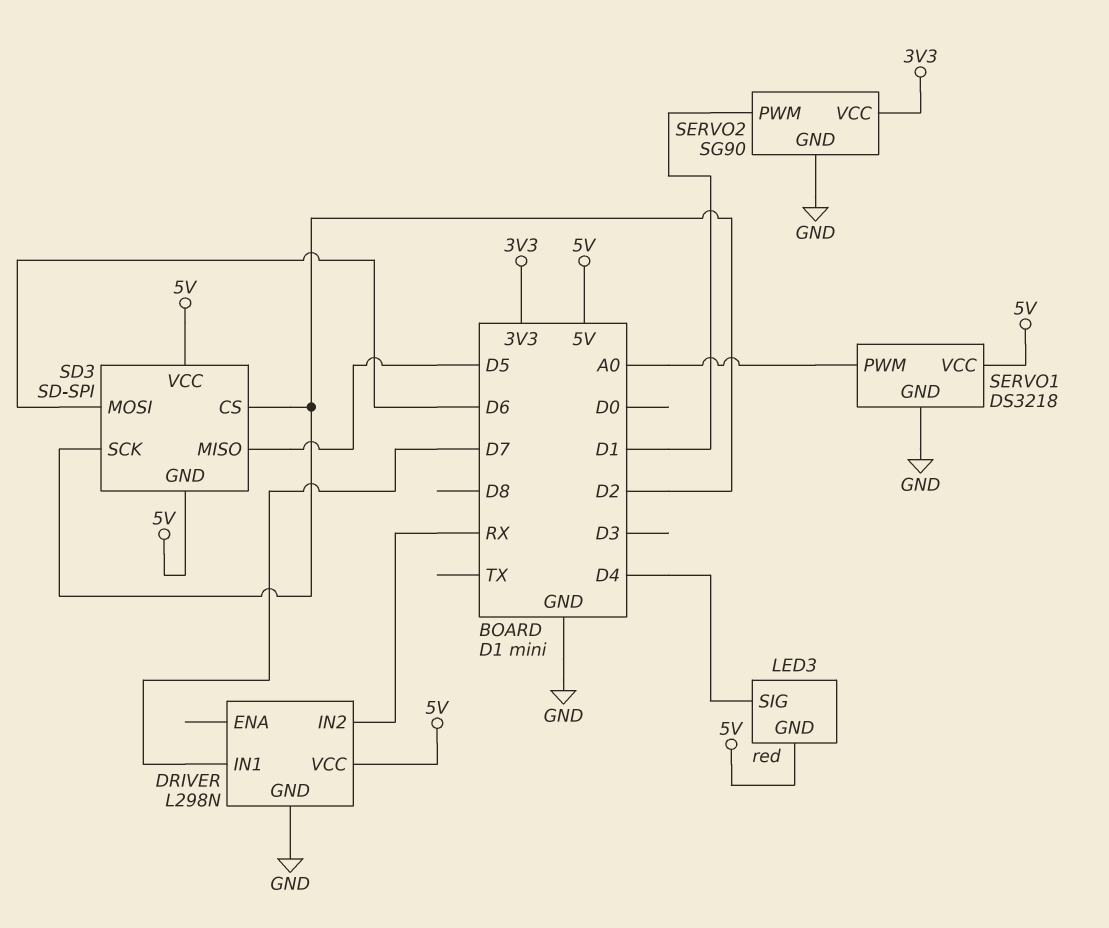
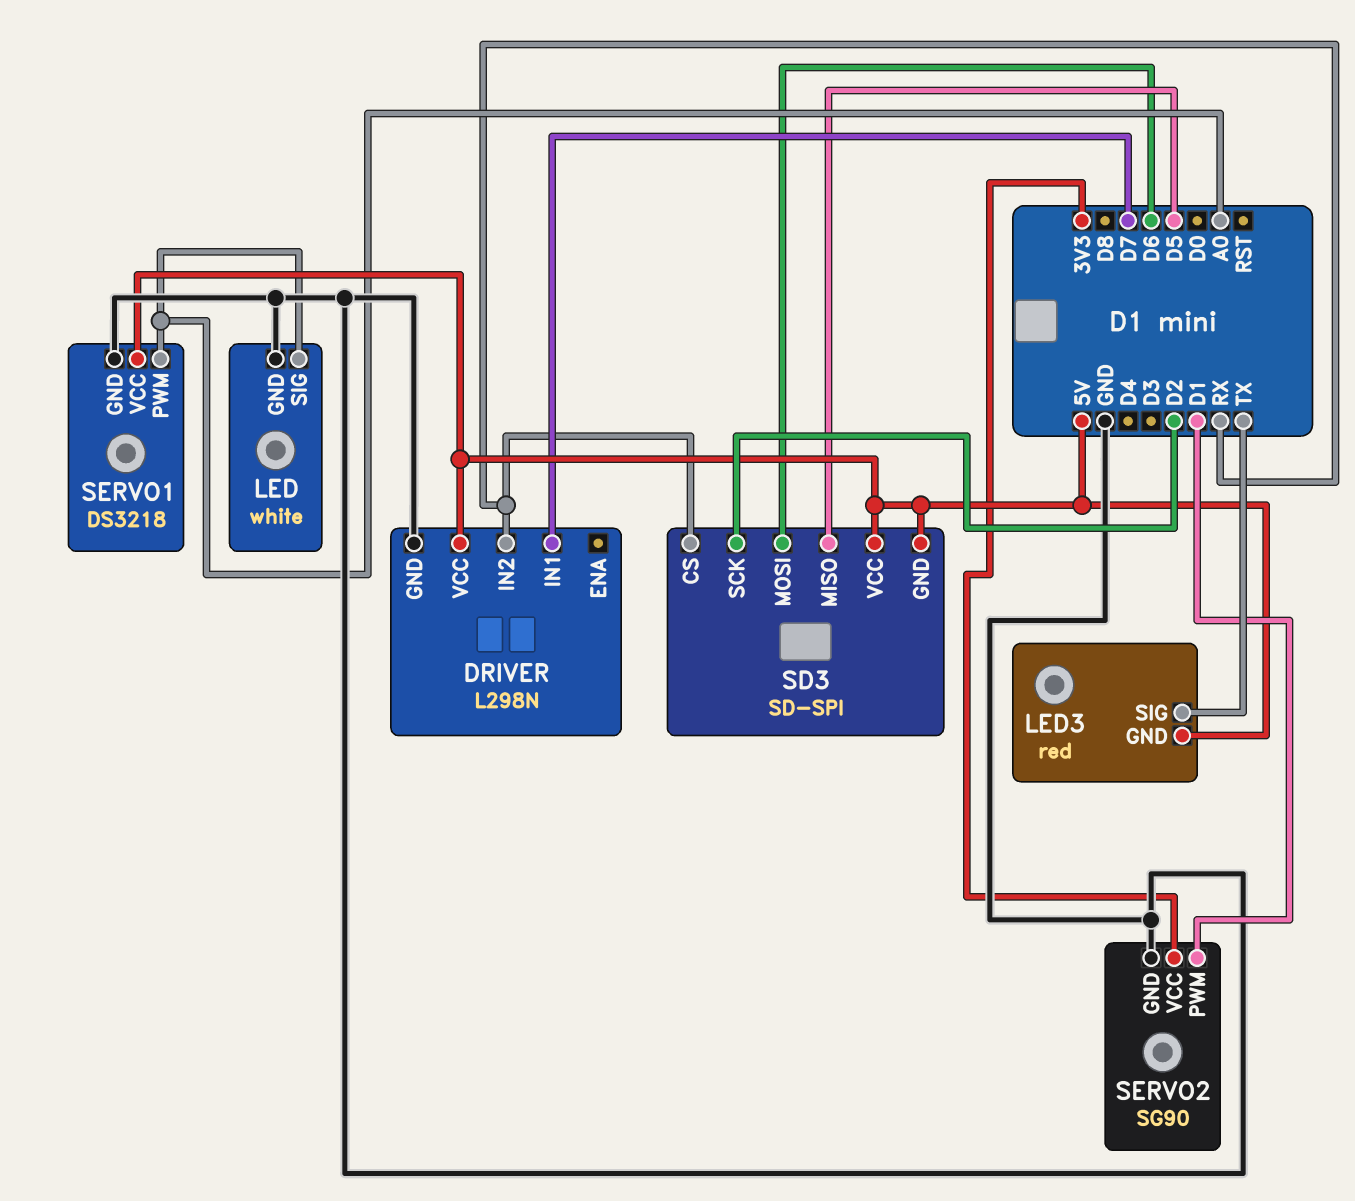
LED: none -> white
LED pin GND: none -> GND
LED pin SIG: none -> A0
LED3 pin SIG: D4 -> TX
SD3 pin CS: D2 -> RX

